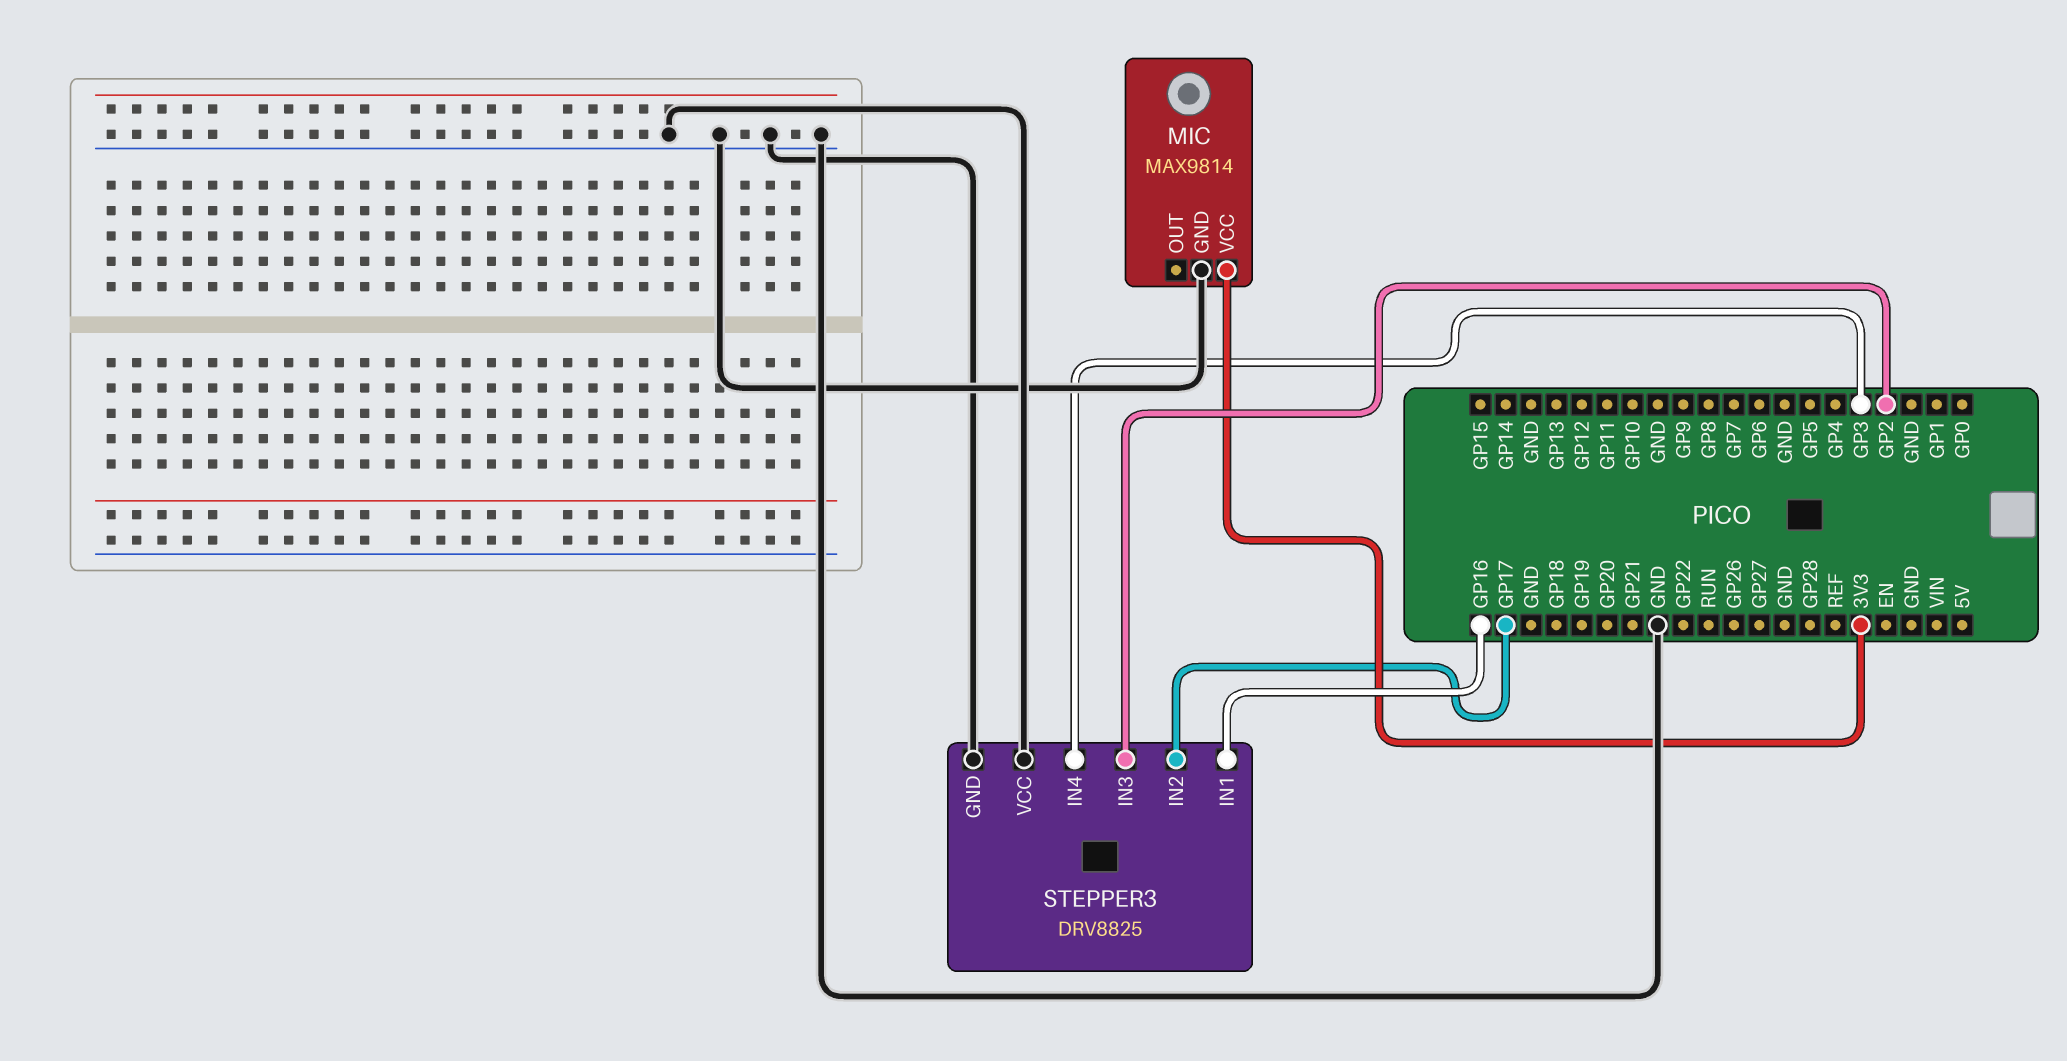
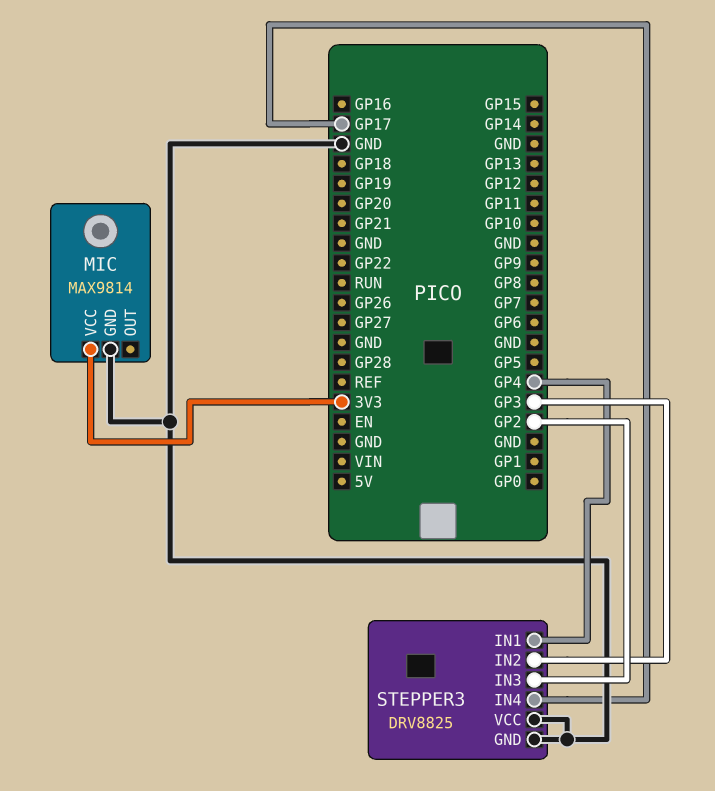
STEPPER3 pin IN1: GP16 -> GP4
STEPPER3 pin IN2: GP17 -> GP3
STEPPER3 pin IN4: GP3 -> GP17

